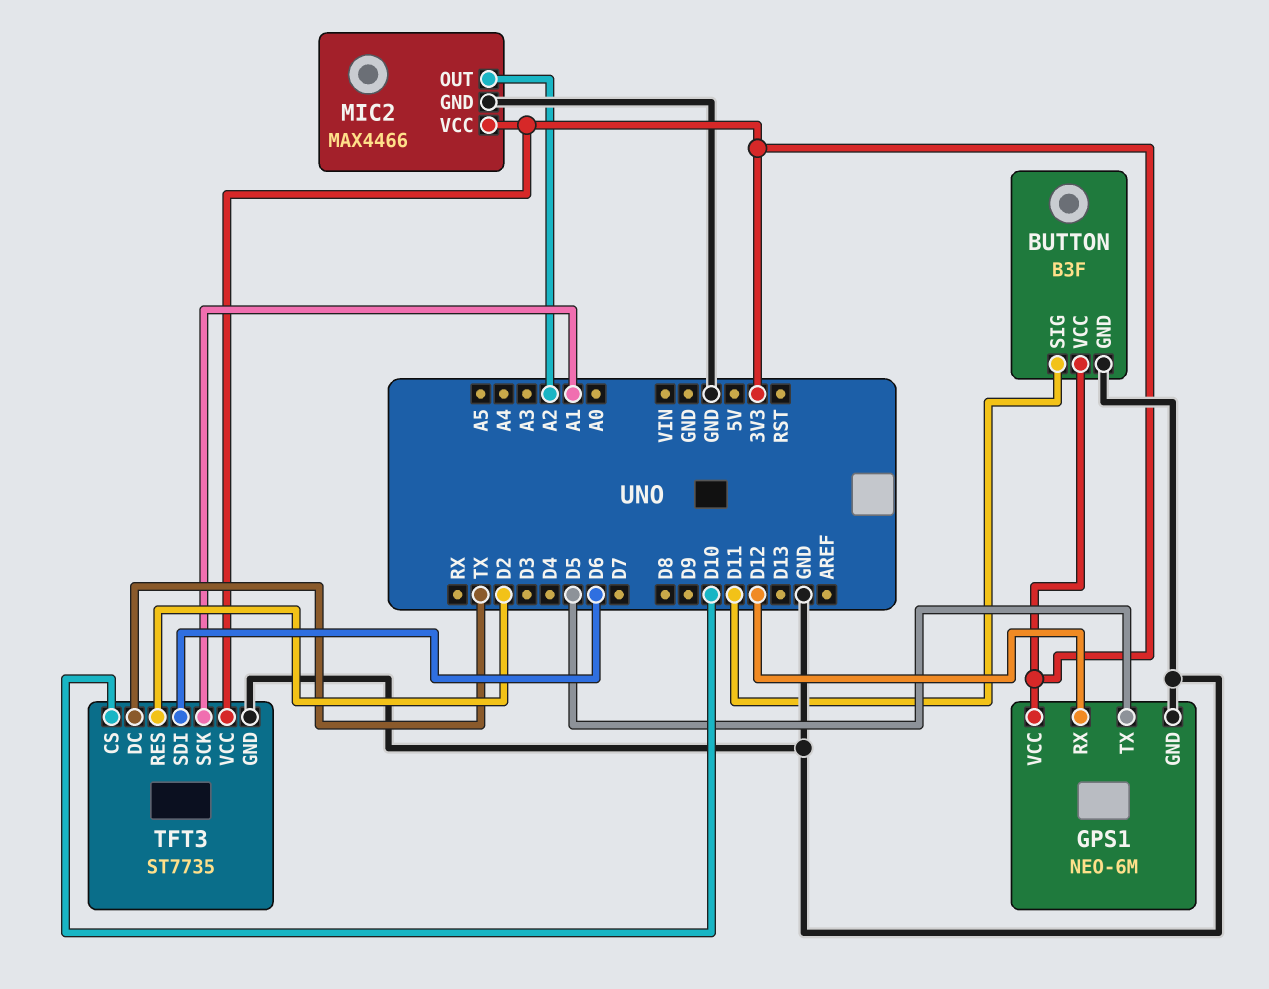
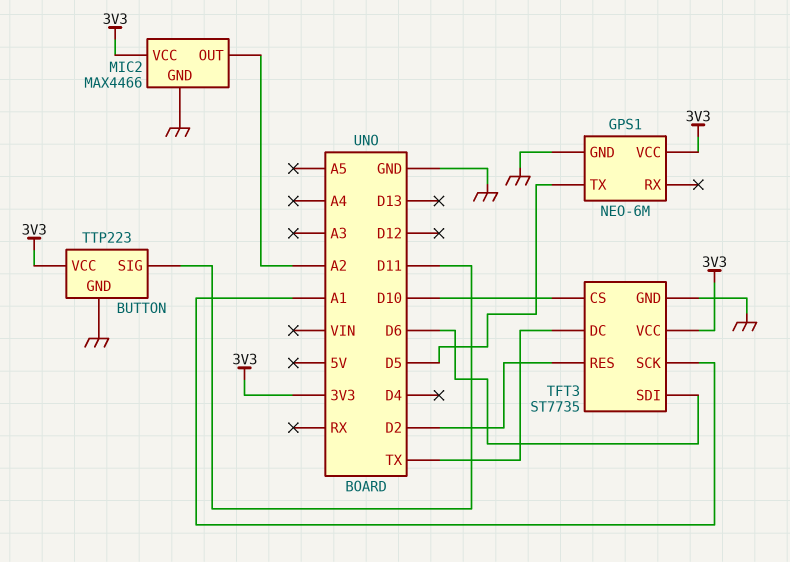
BUTTON: B3F -> TTP223
GPS1 pin RX: D12 -> none

